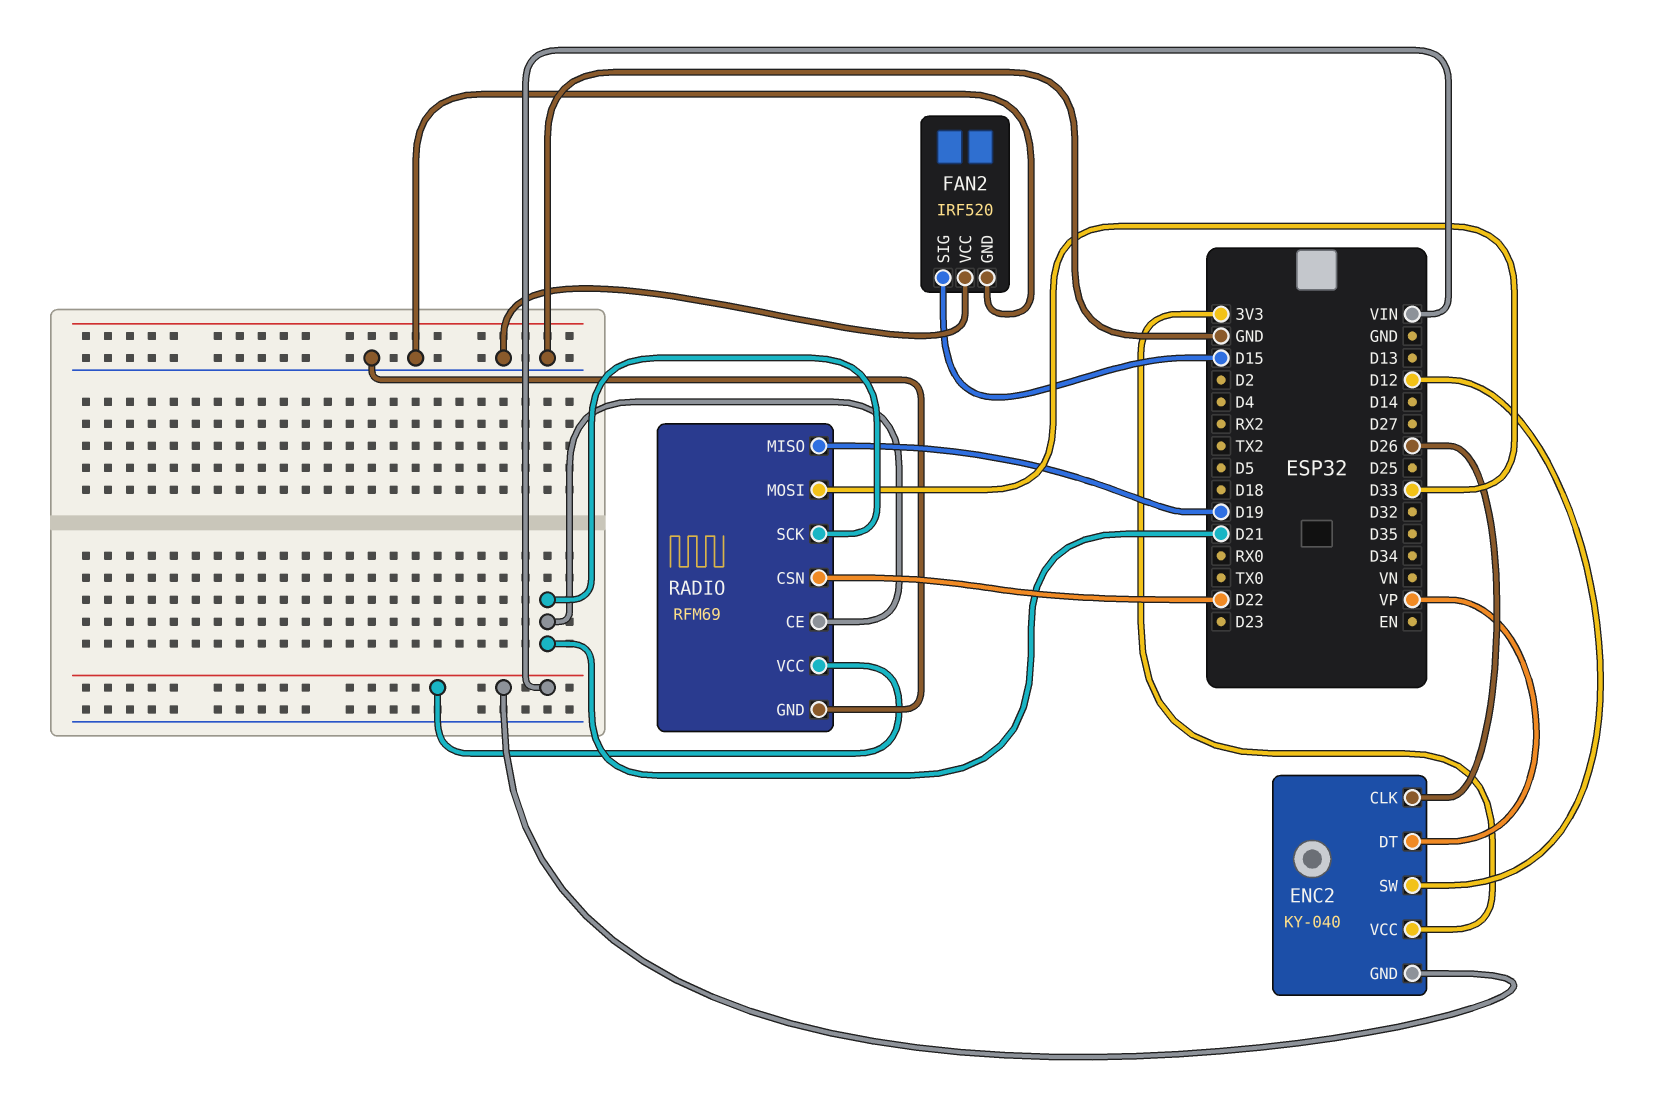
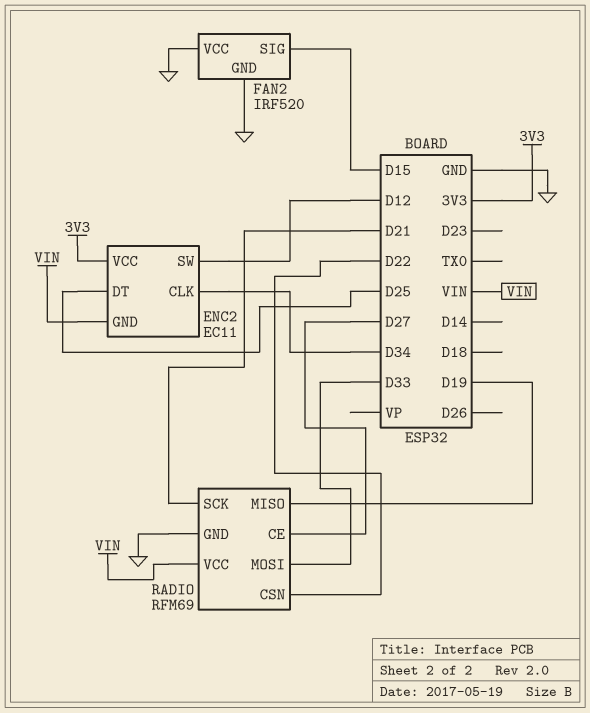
ENC2: KY-040 -> EC11
ENC2 pin CLK: D26 -> D34
ENC2 pin DT: VP -> D25
RADIO pin CE: D21 -> D27

